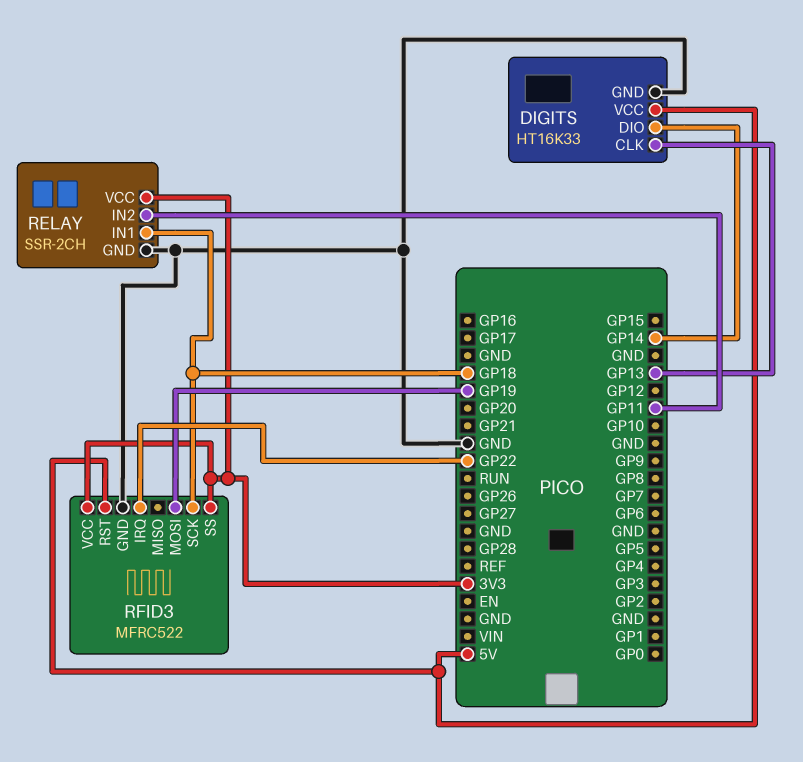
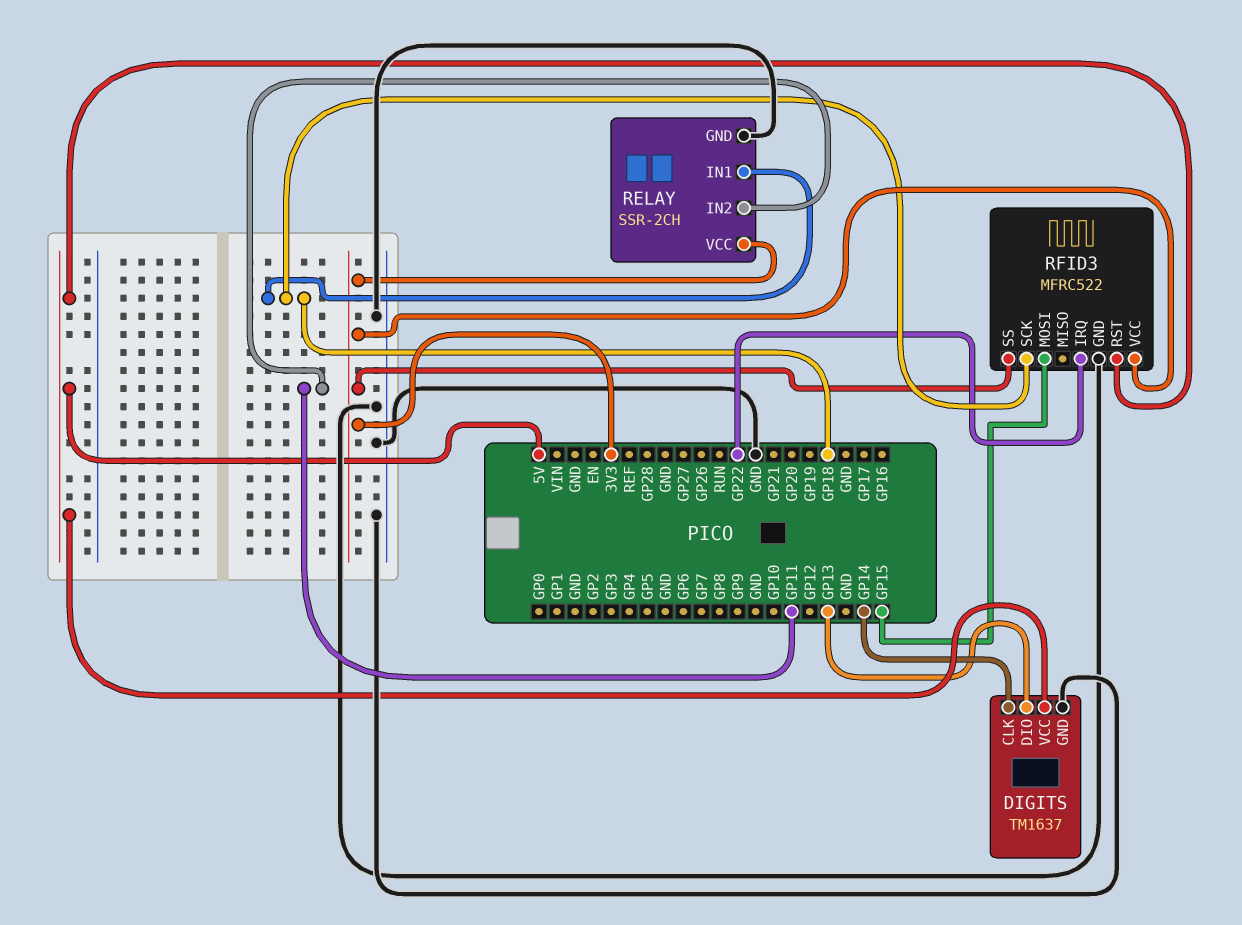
DIGITS: HT16K33 -> TM1637
DIGITS pin CLK: GP13 -> GP14
DIGITS pin DIO: GP14 -> GP13
RFID3 pin MOSI: GP19 -> GP15

